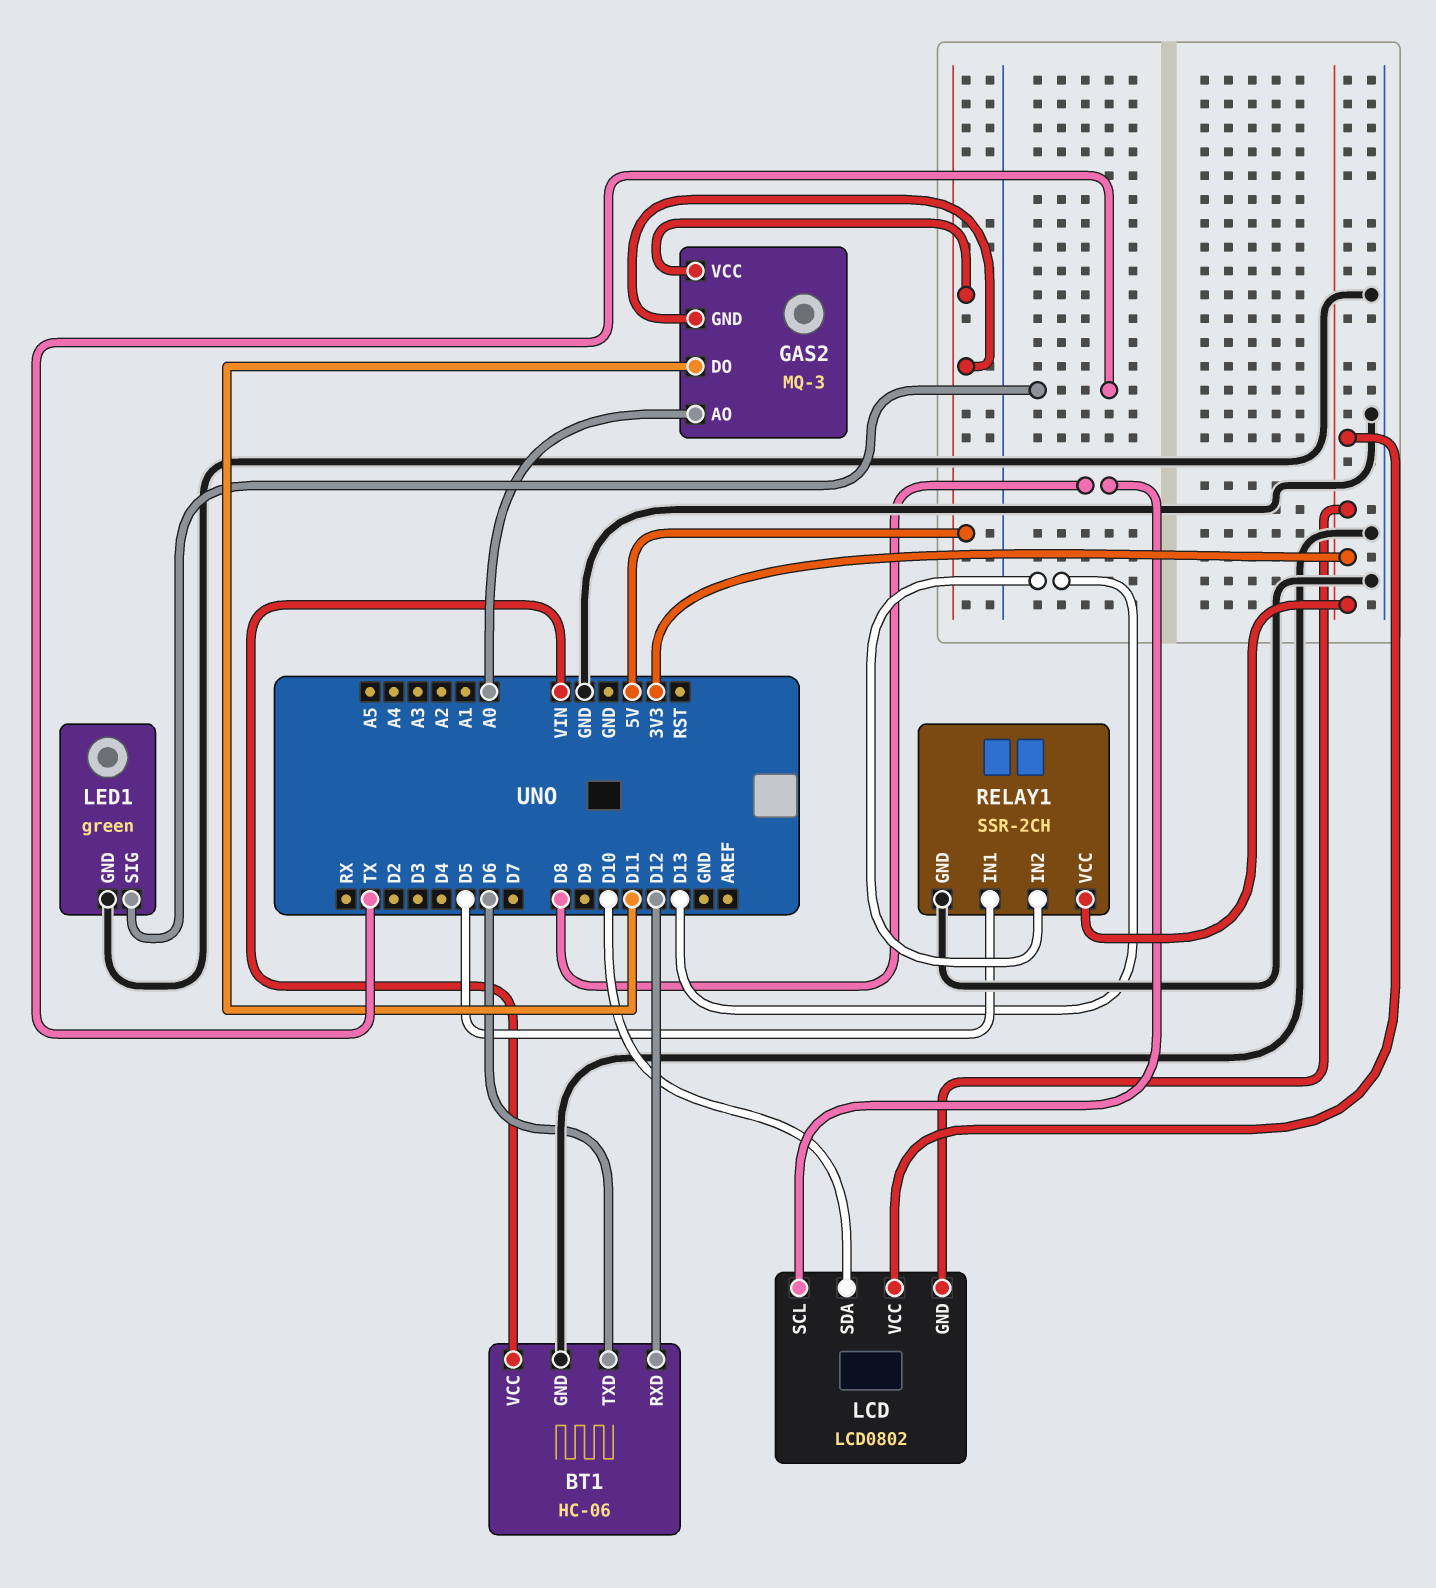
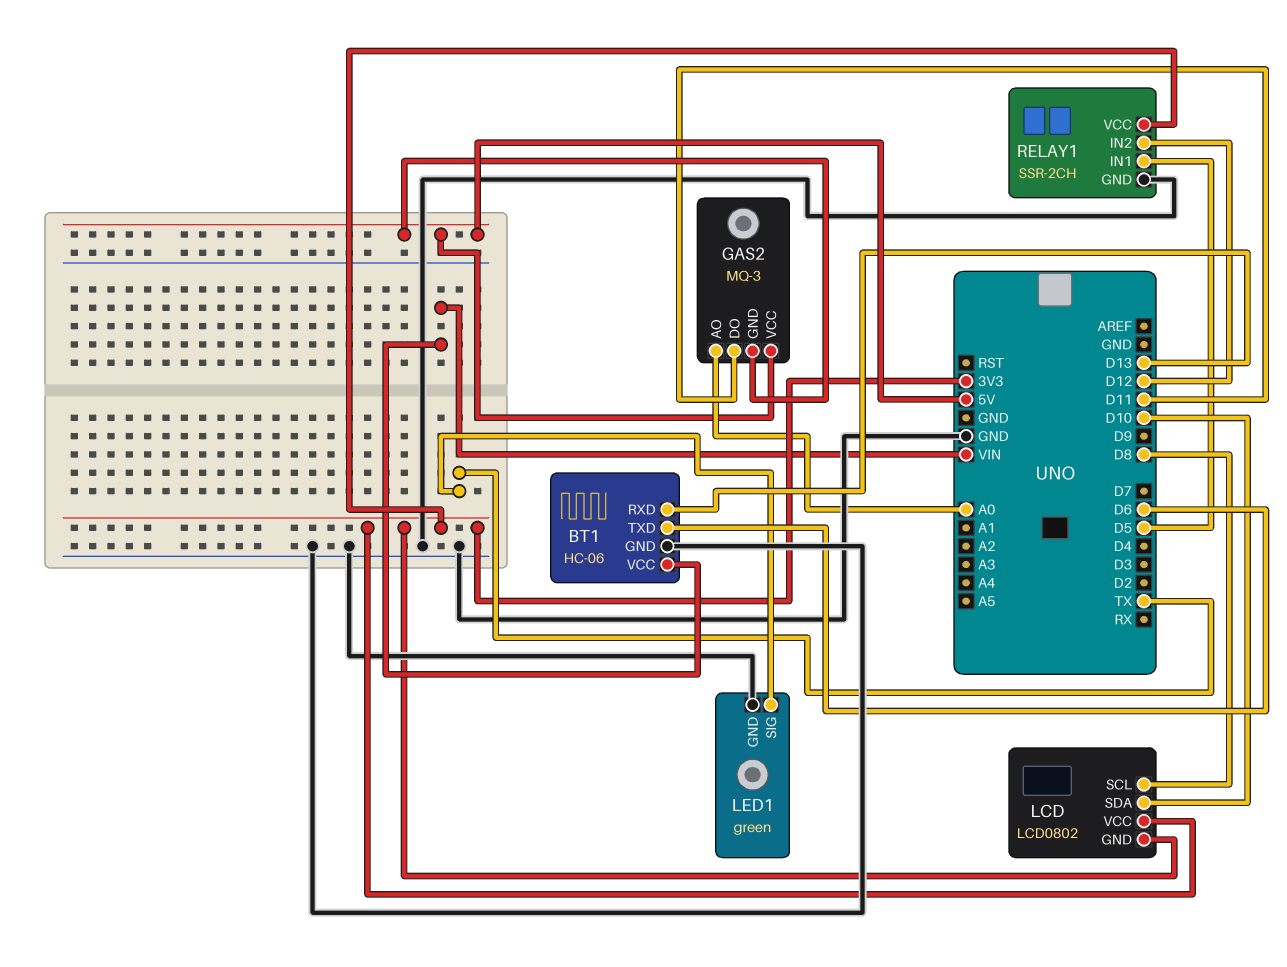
BT1 pin RXD: D12 -> D13
RELAY1 pin IN2: D13 -> D12

